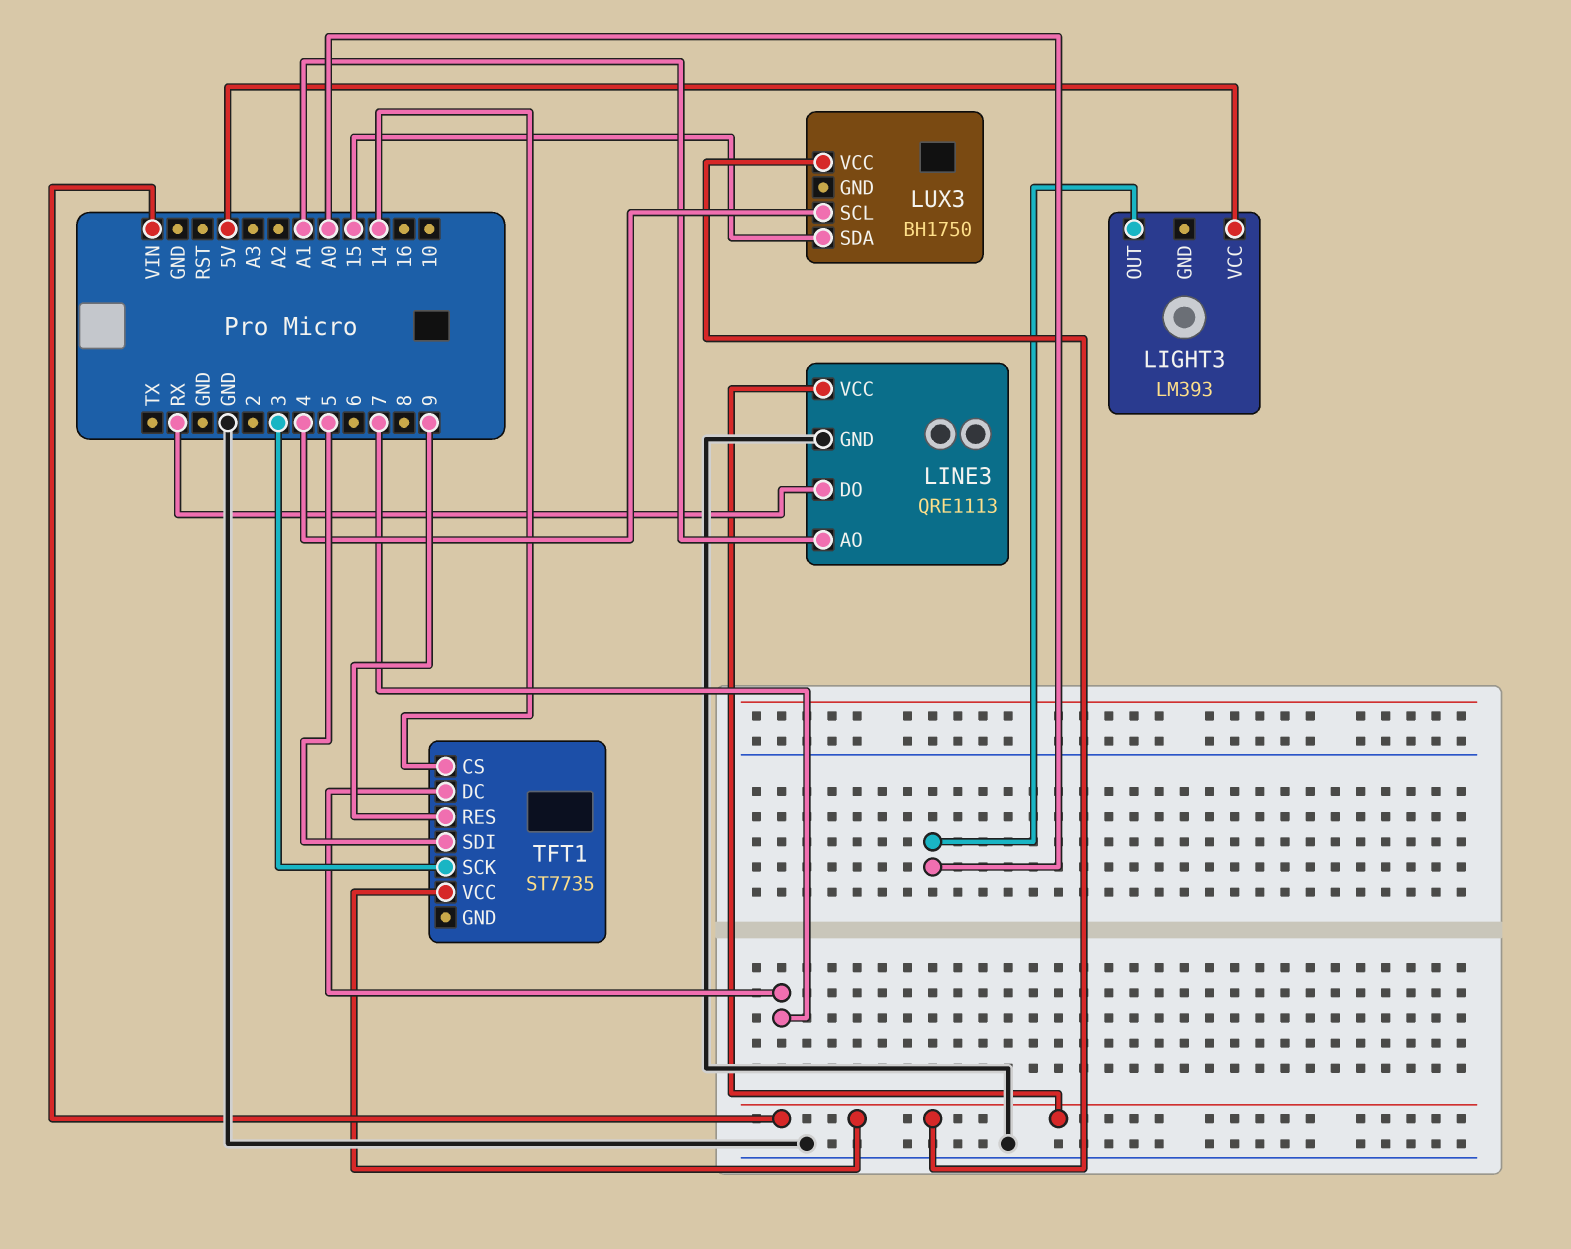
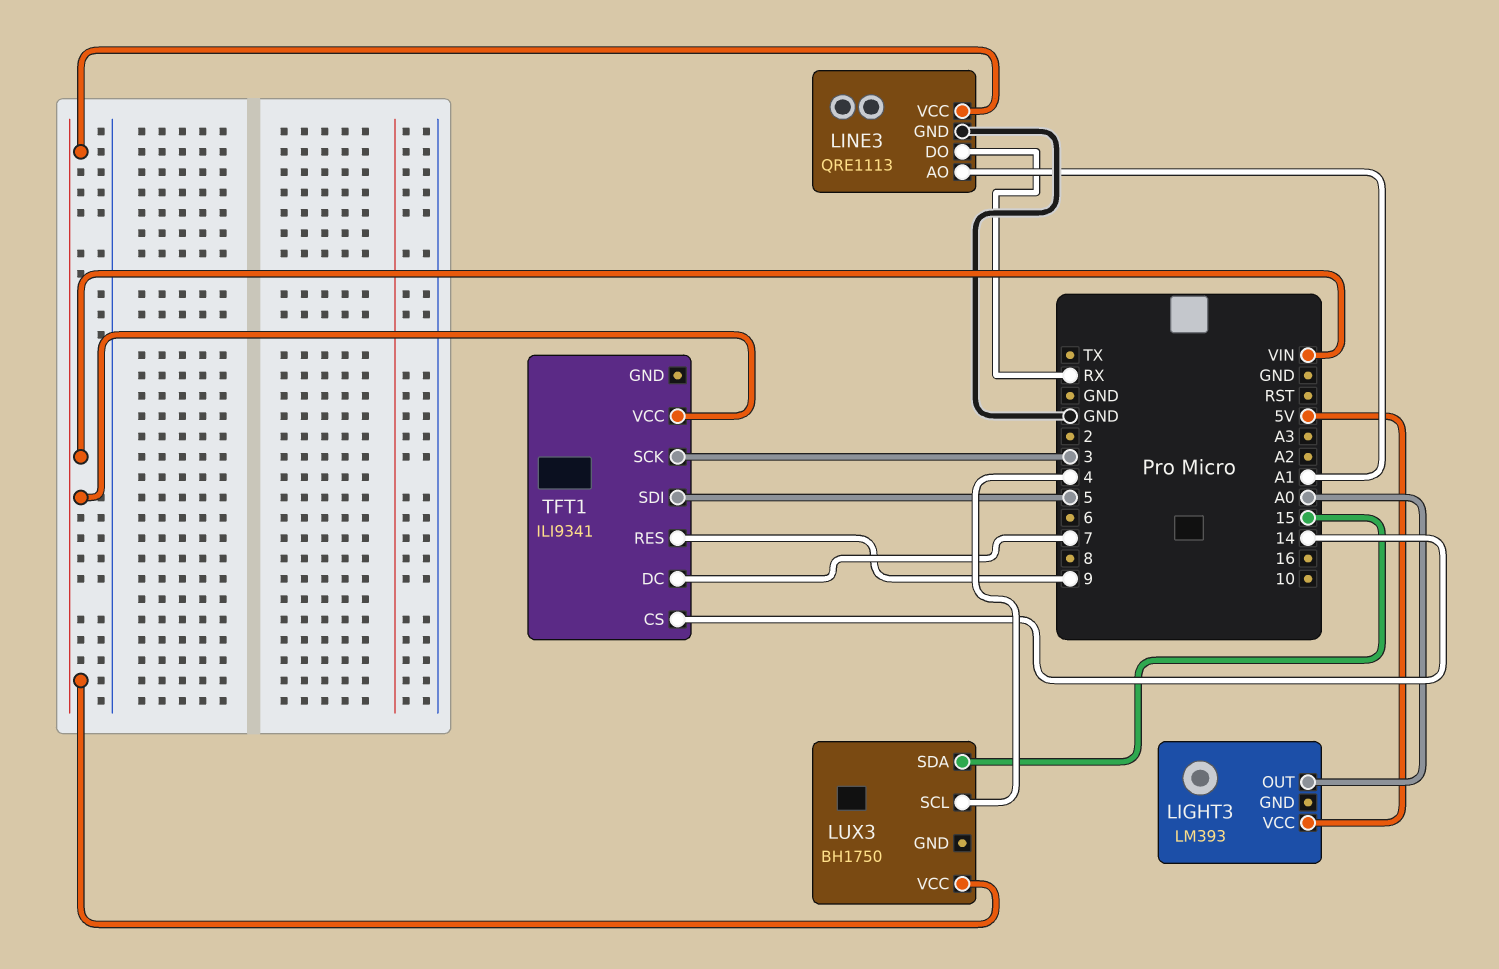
TFT1: ST7735 -> ILI9341

